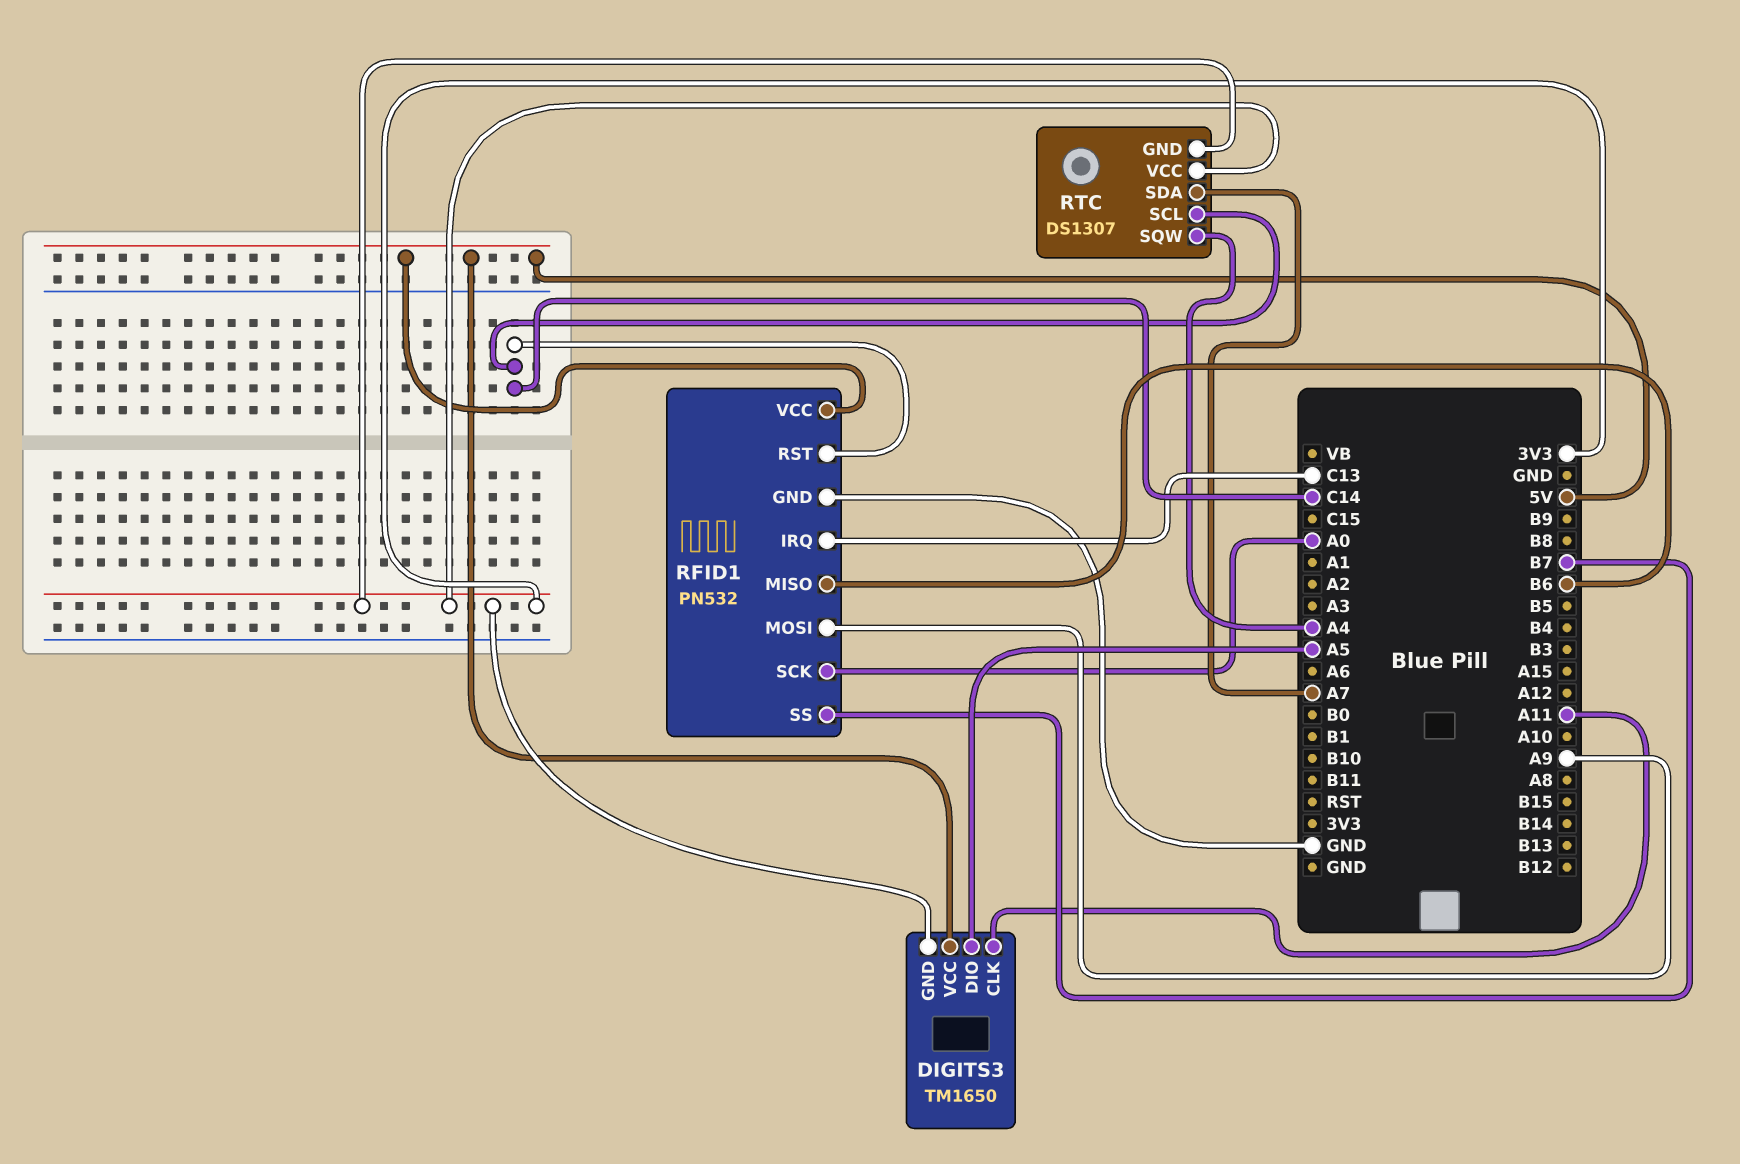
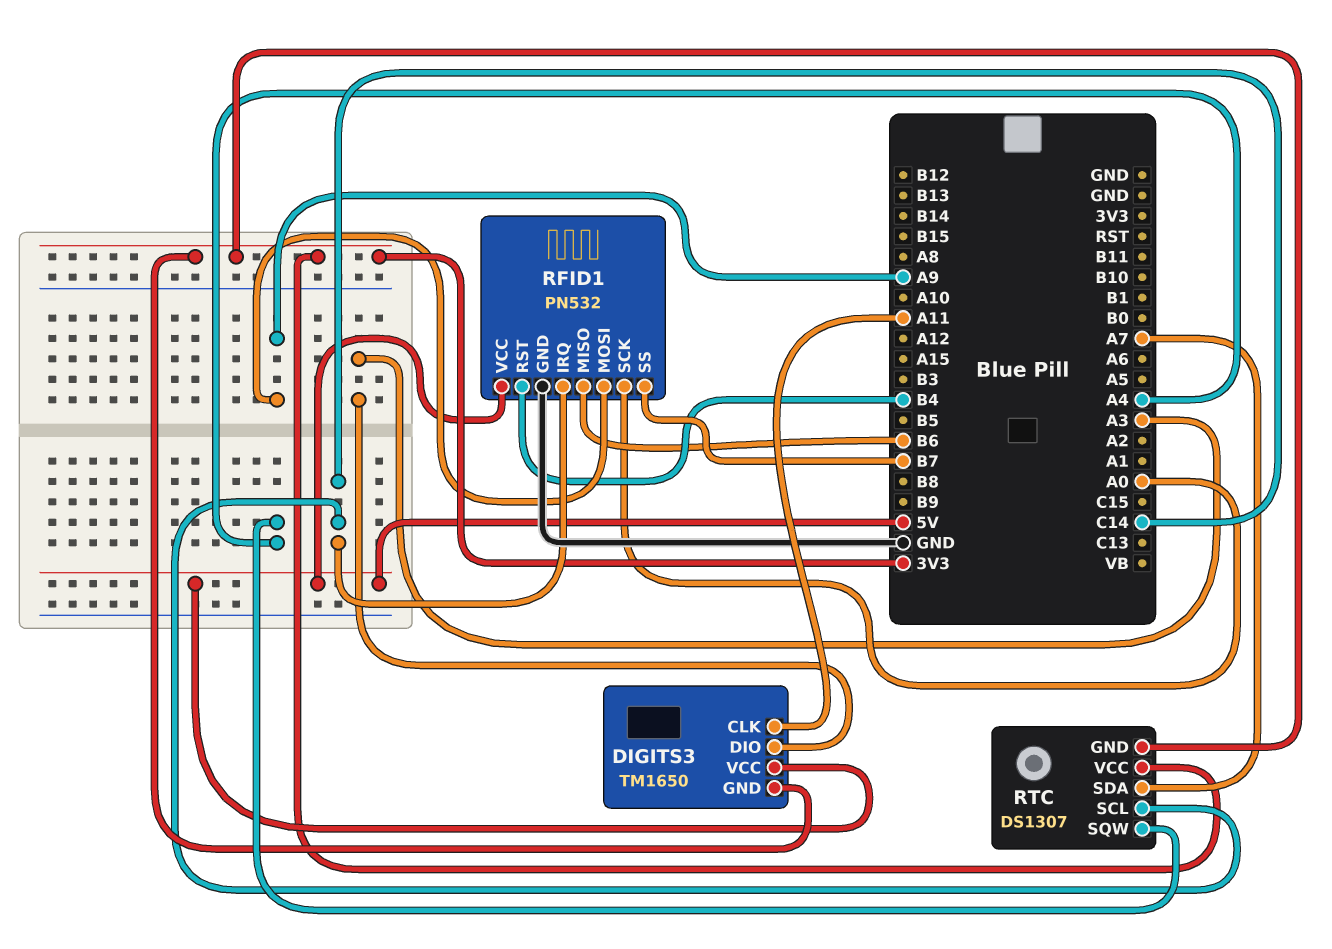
DIGITS3 pin DIO: A5 -> A3
RFID1 pin IRQ: C13 -> C14
RFID1 pin RST: C14 -> B4

